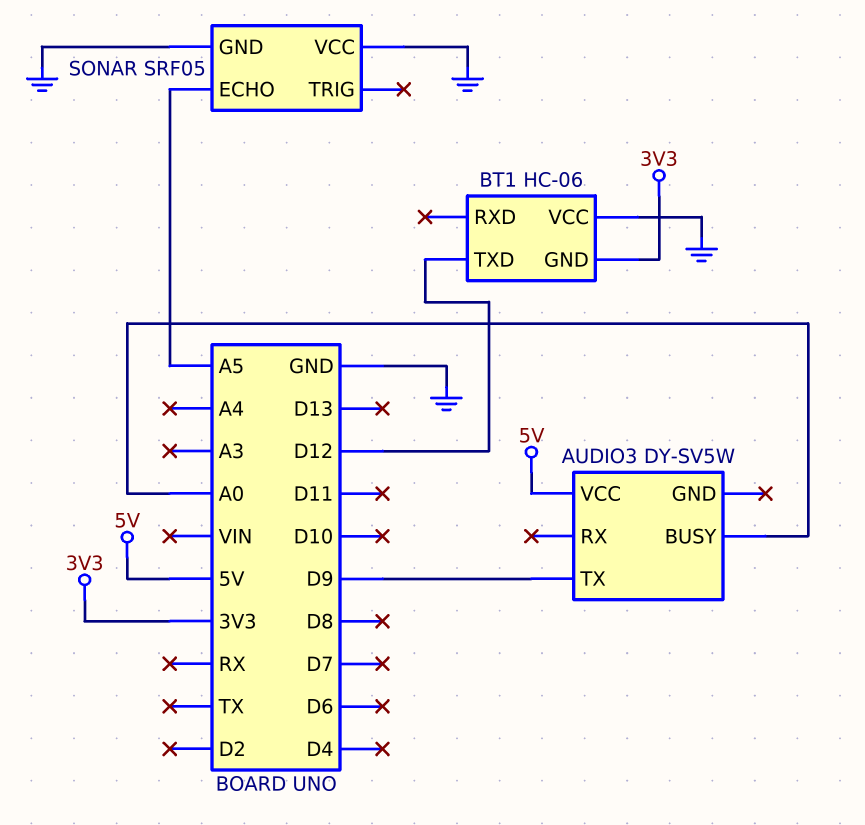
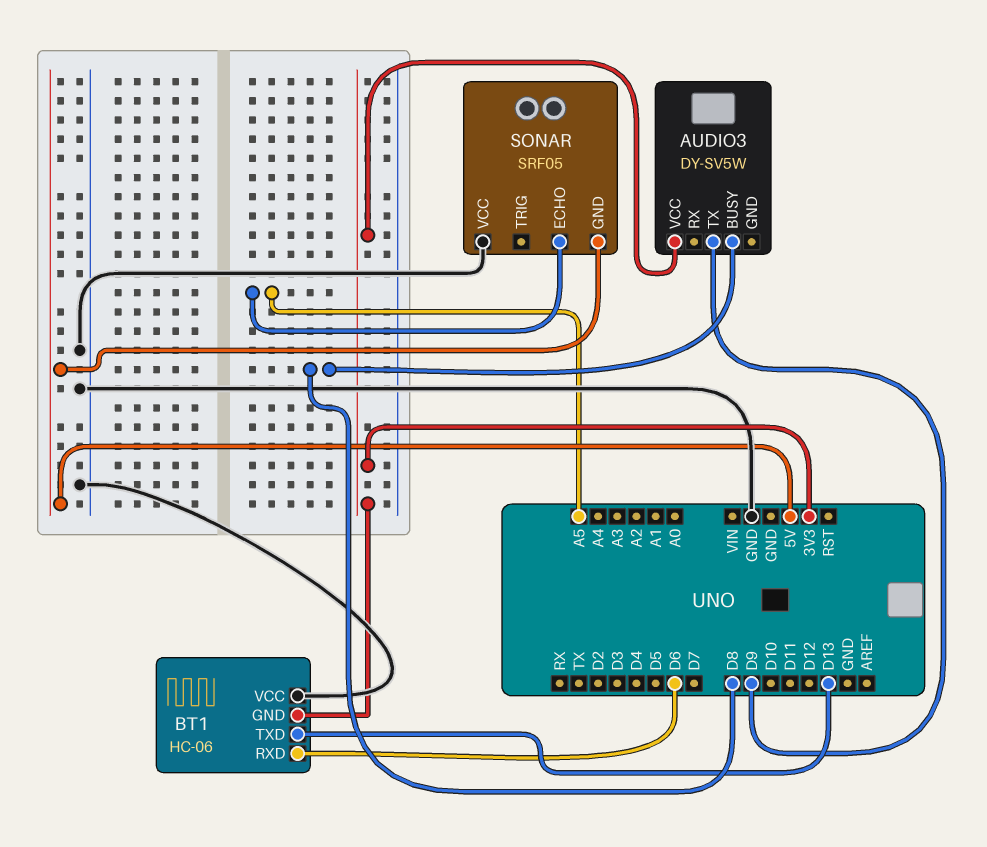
AUDIO3 pin BUSY: A0 -> D8
AUDIO3 pin VCC: 5V -> 3V3
BT1 pin RXD: none -> D6
BT1 pin TXD: D12 -> D13
SONAR pin GND: GND -> 5V

